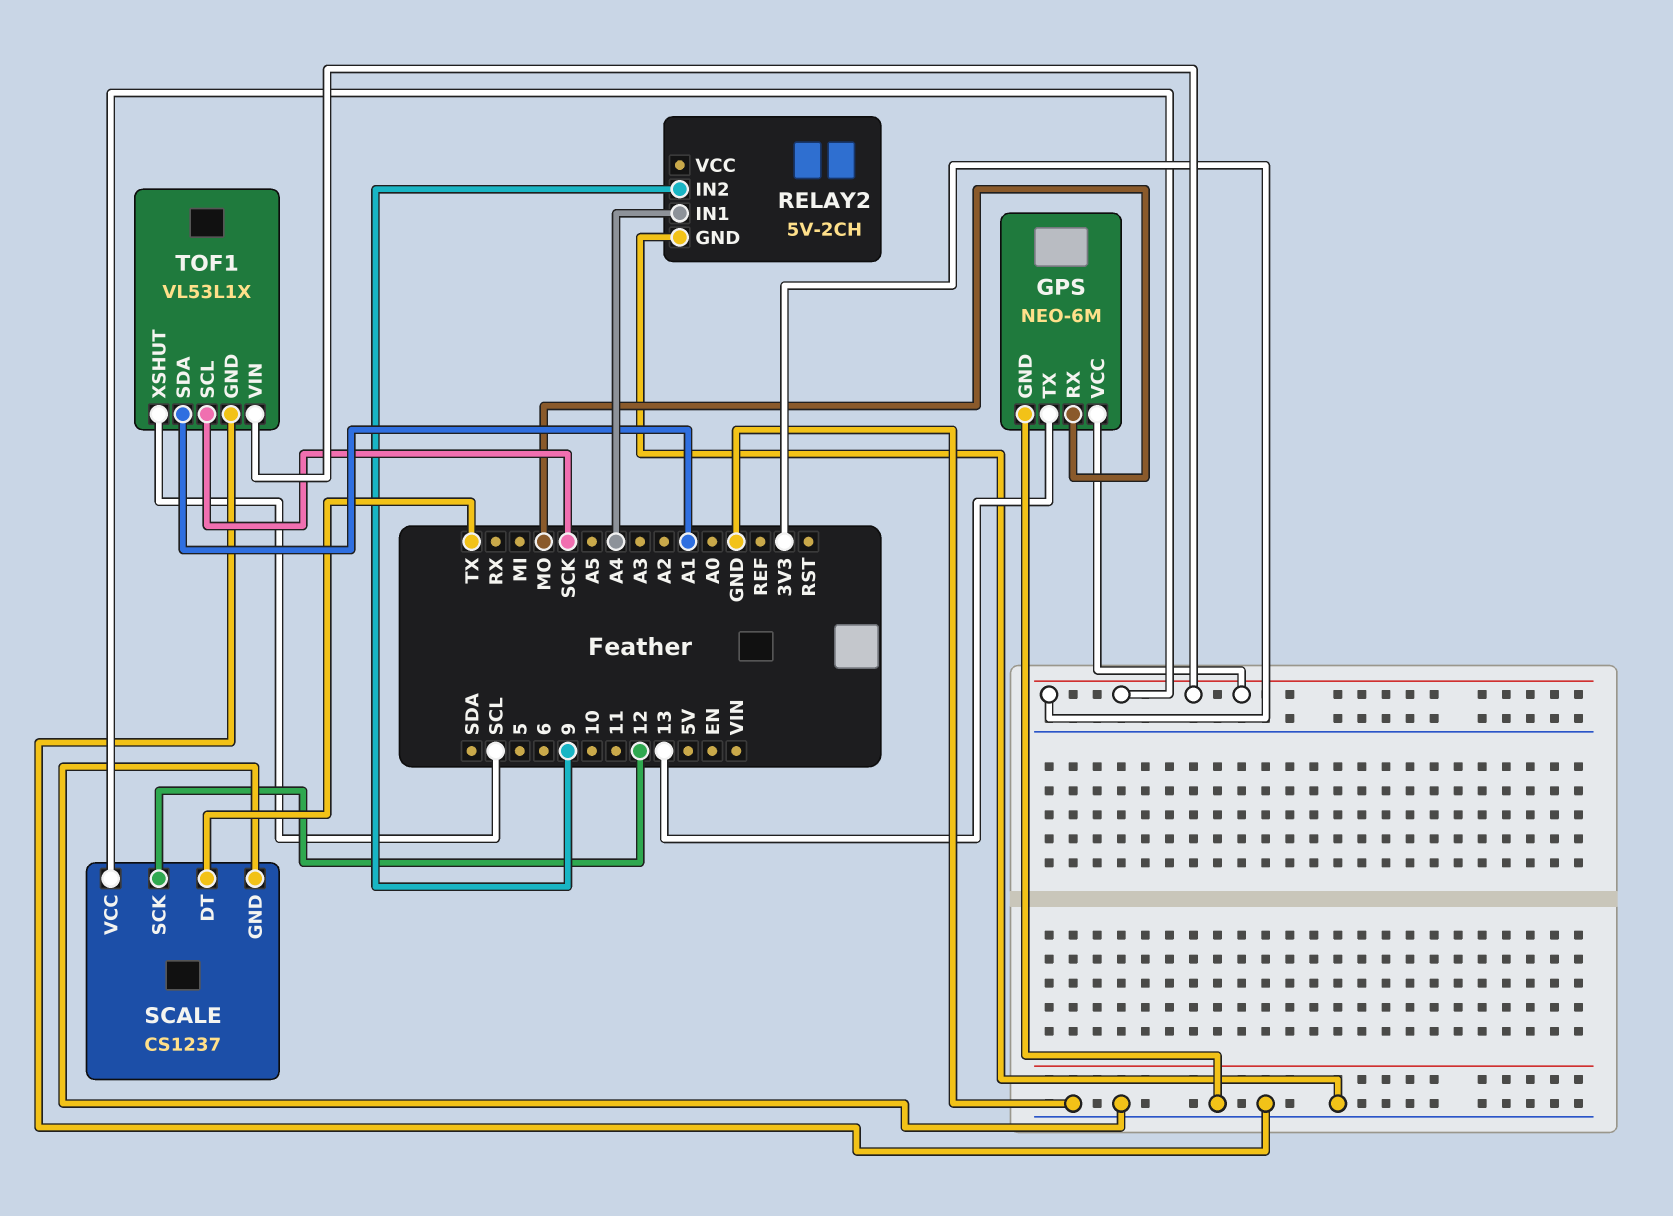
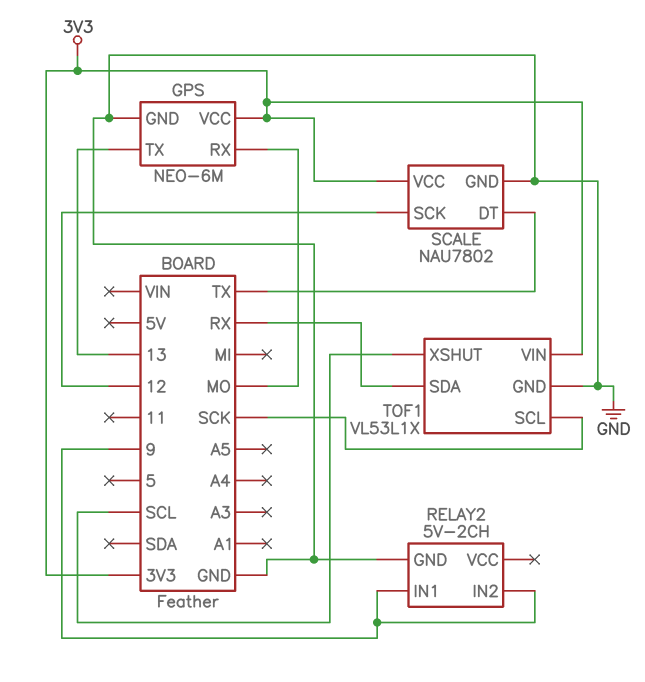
RELAY2 pin IN1: A4 -> 9
SCALE: CS1237 -> NAU7802
TOF1 pin SDA: A1 -> RX

